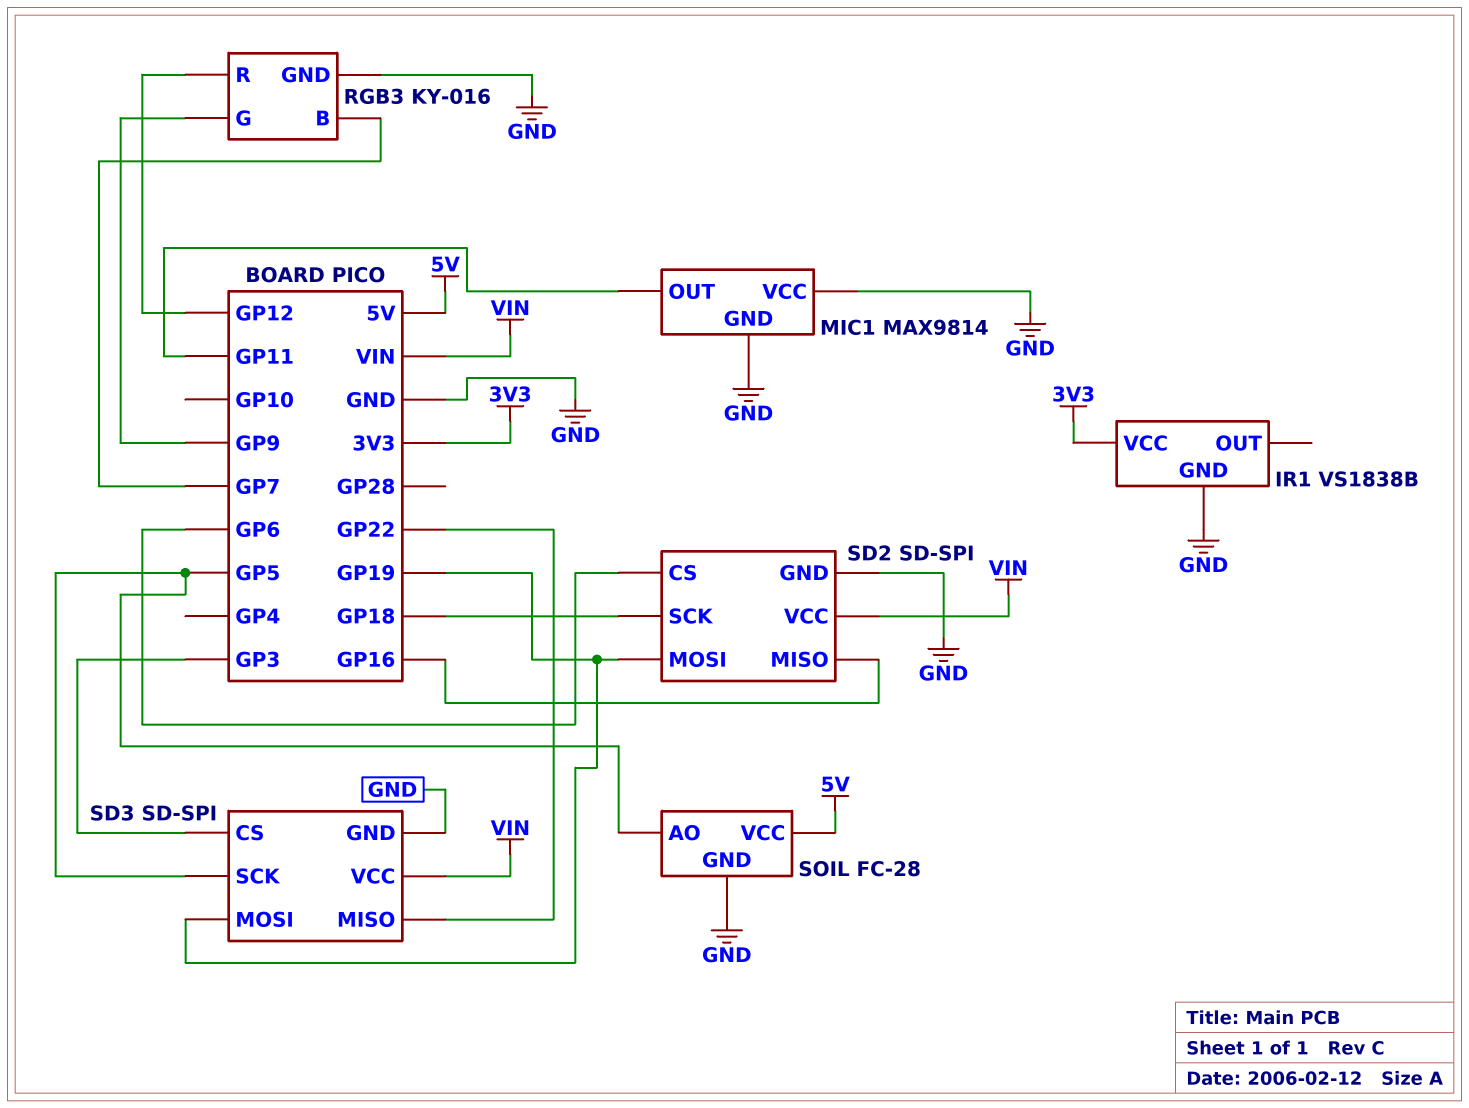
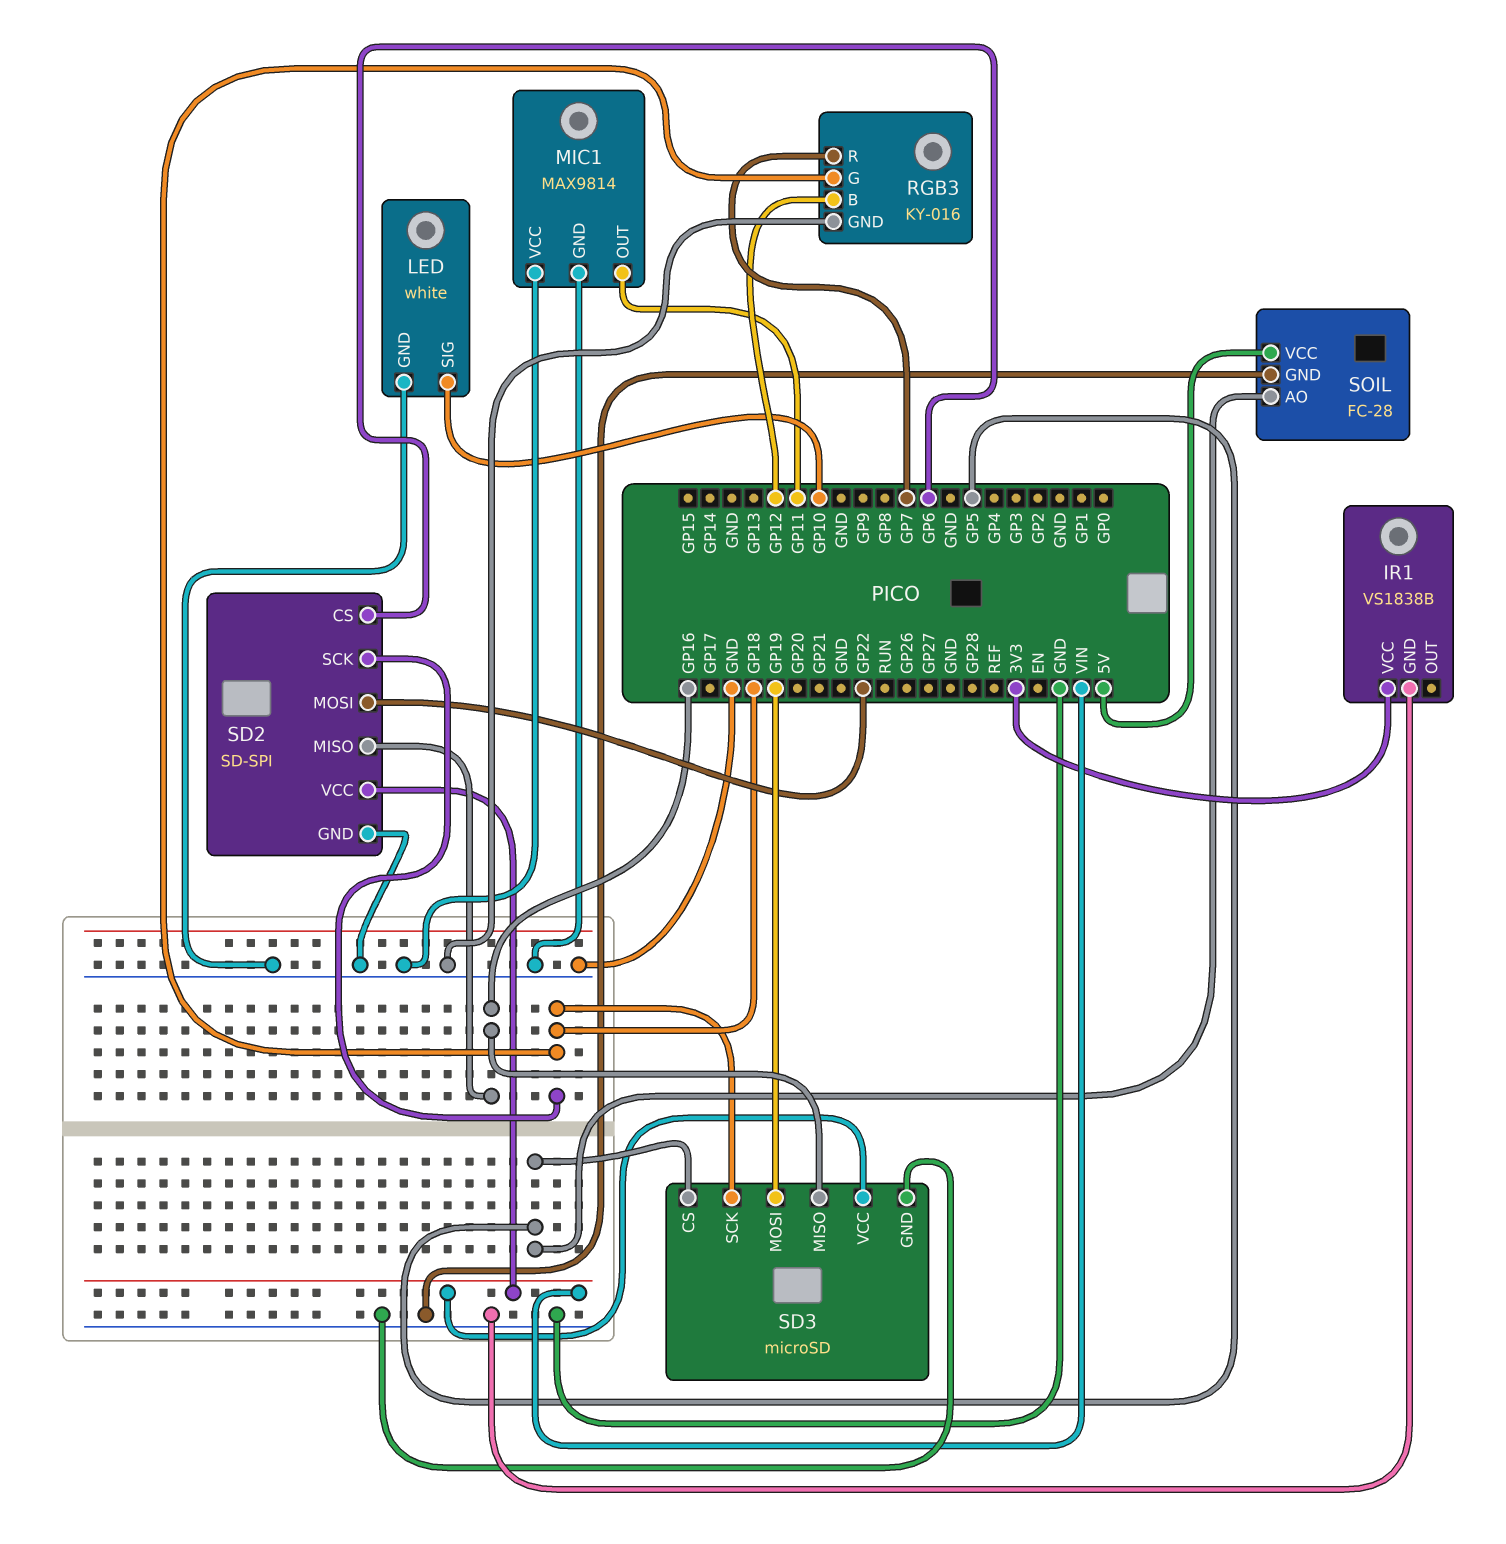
LED: none -> white
LED pin GND: none -> GND
LED pin SIG: none -> GP10
RGB3 pin B: GP7 -> GP12
RGB3 pin G: GP9 -> GP18
RGB3 pin R: GP12 -> GP7
SD2 pin MOSI: GP19 -> GP22
SD3: SD-SPI -> microSD
SD3 pin CS: GP3 -> GP5
SD3 pin MISO: GP22 -> GP16
SD3 pin SCK: GP5 -> GP18

